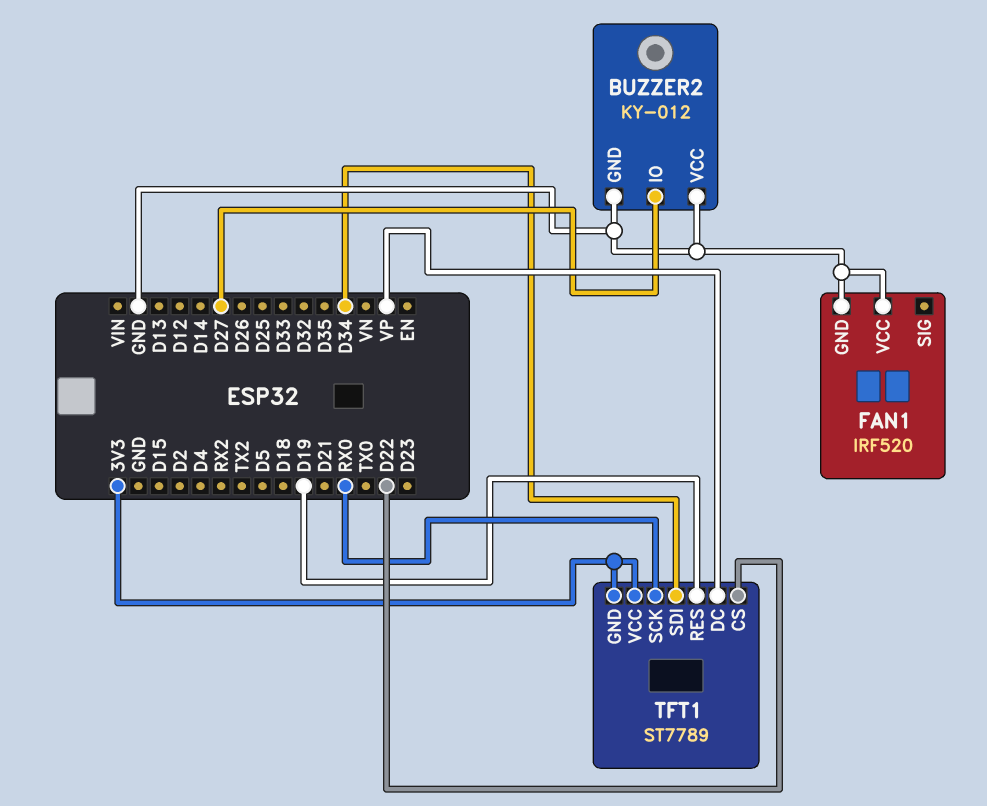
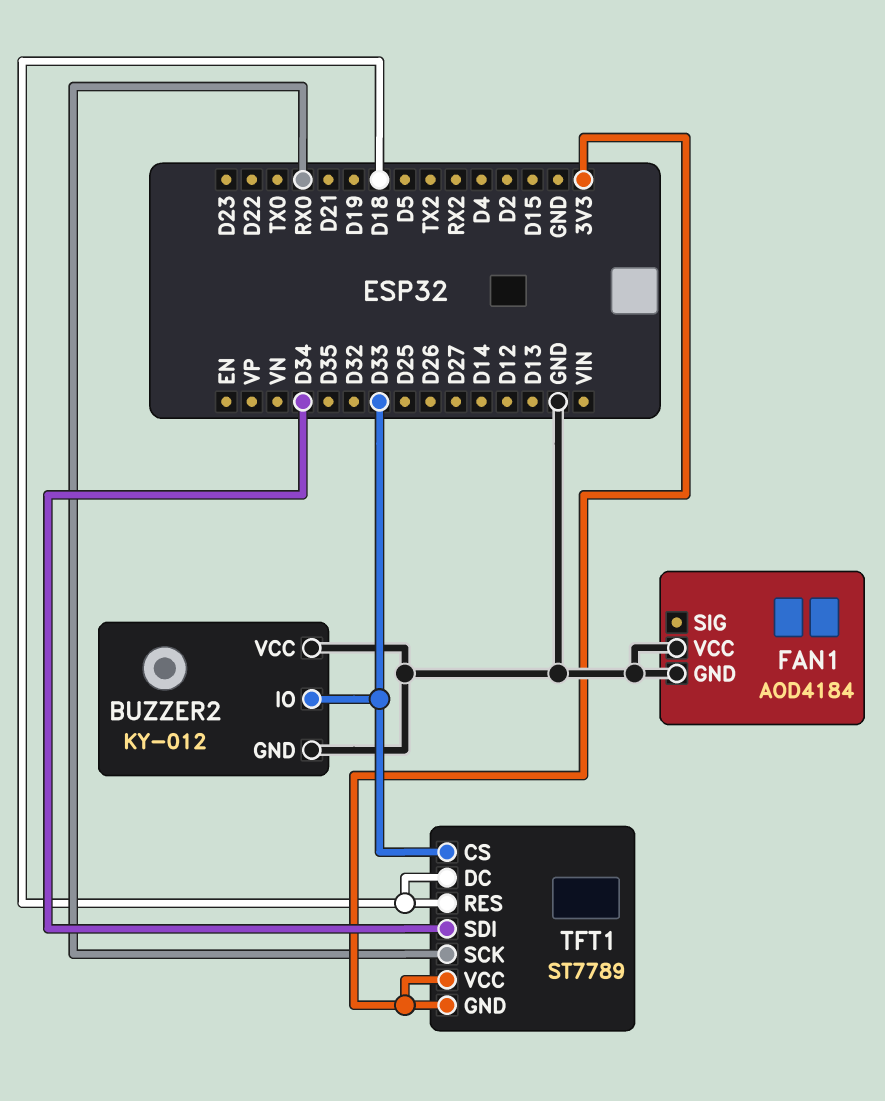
BUZZER2 pin IO: D27 -> D33
FAN1: IRF520 -> AOD4184
TFT1 pin CS: D22 -> D33
TFT1 pin DC: VP -> D18
TFT1 pin RES: D19 -> D18

